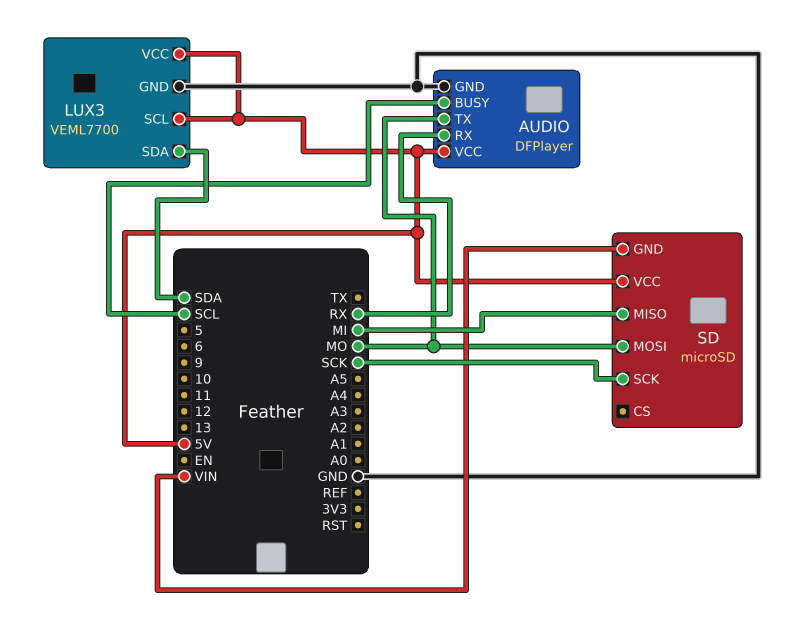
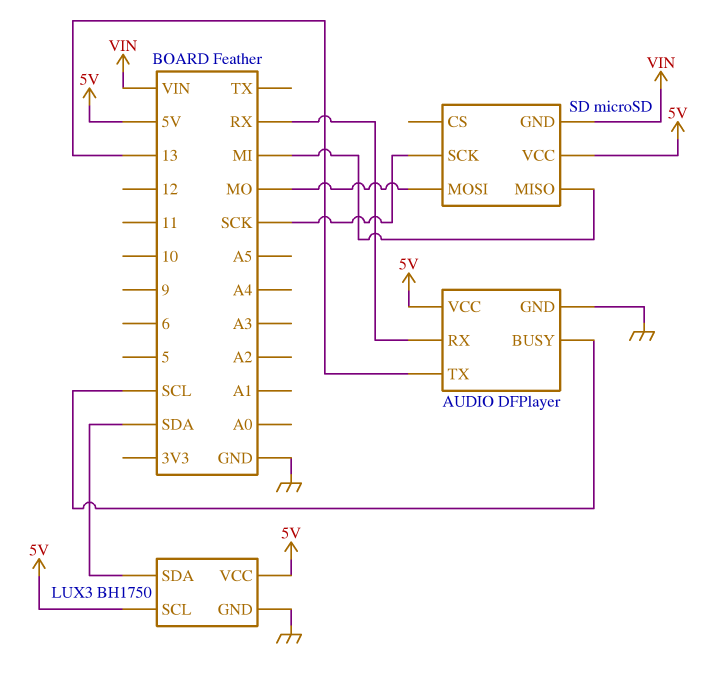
AUDIO pin TX: MO -> 13
LUX3: VEML7700 -> BH1750

